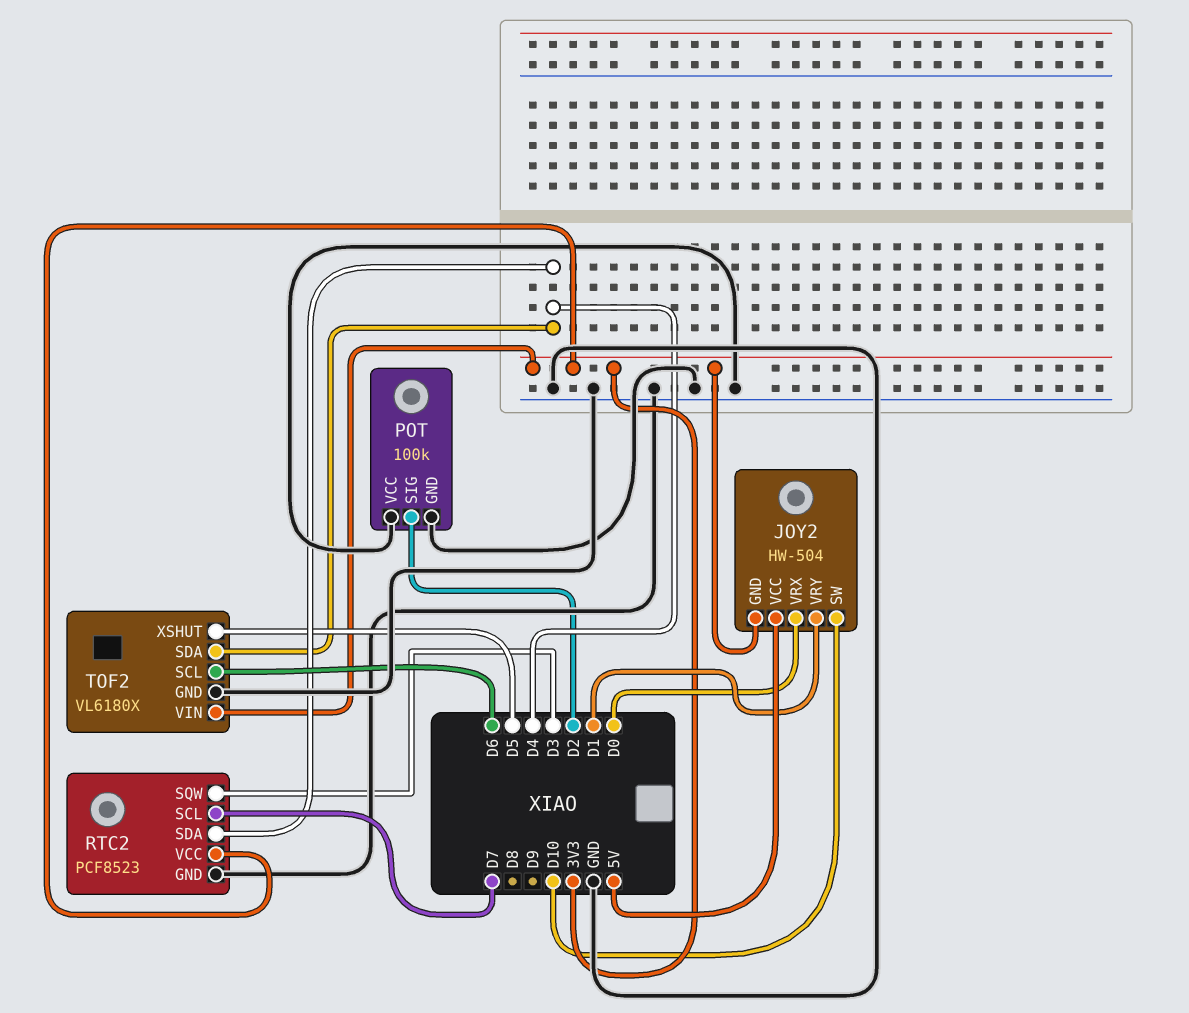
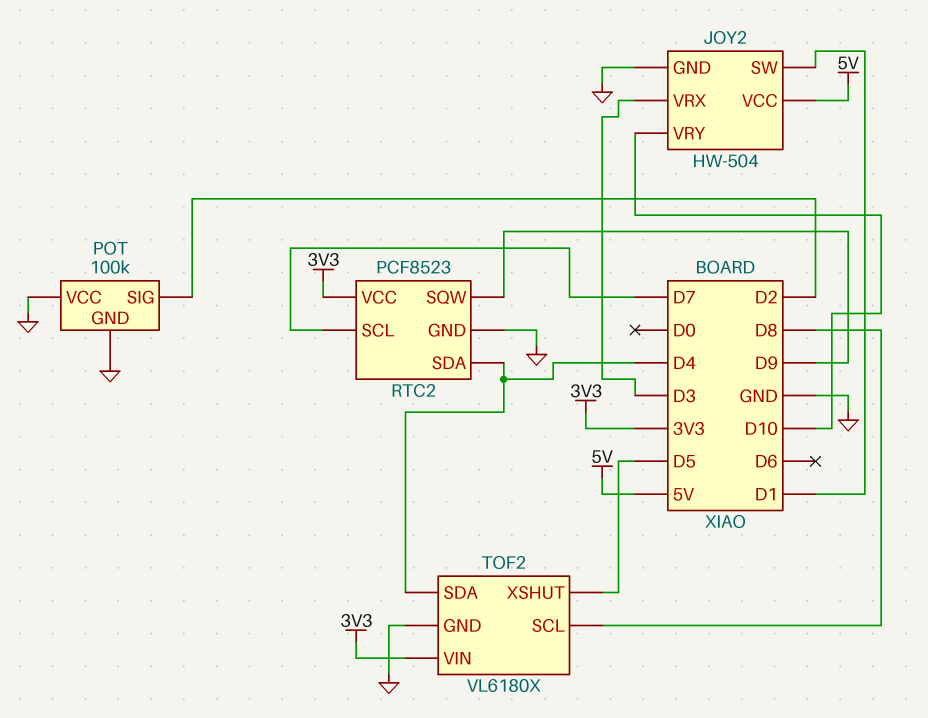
JOY2 pin GND: 3V3 -> GND
JOY2 pin SW: D10 -> D1
JOY2 pin VRX: D0 -> D3
JOY2 pin VRY: D1 -> D10
RTC2 pin SQW: D3 -> D9
TOF2 pin SCL: D6 -> D8

